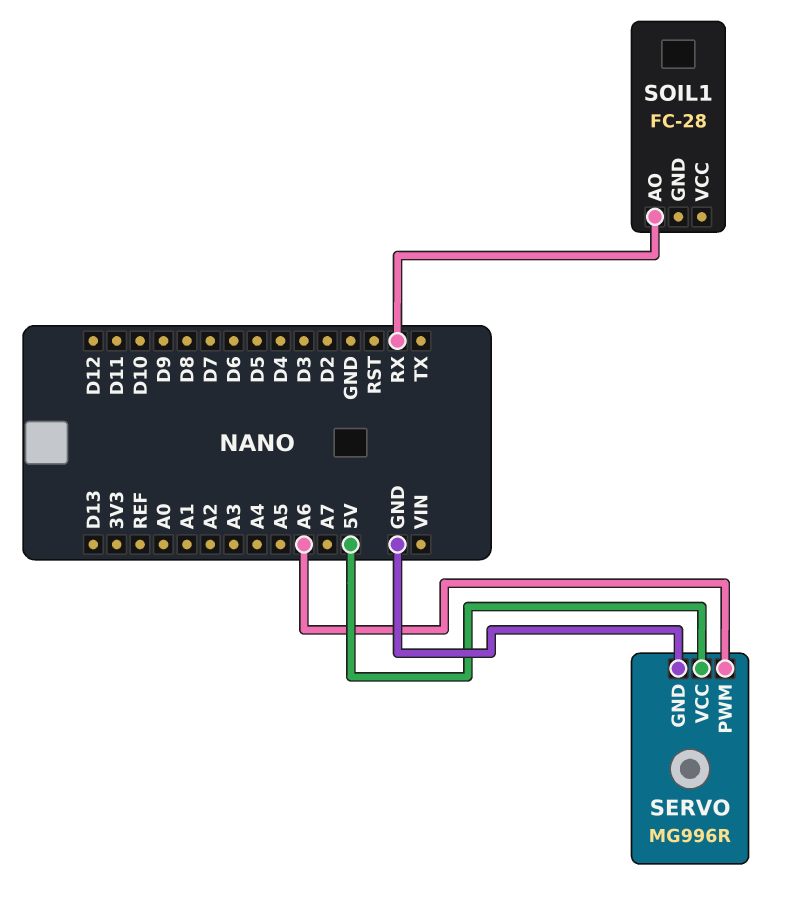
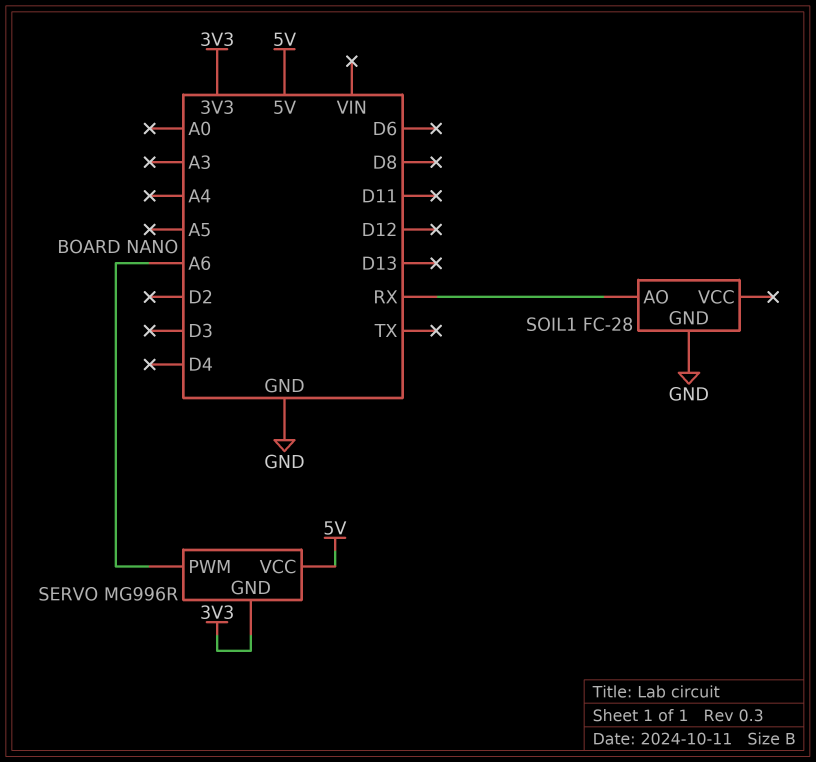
SERVO pin GND: GND -> 3V3
SOIL1 pin GND: none -> GND

